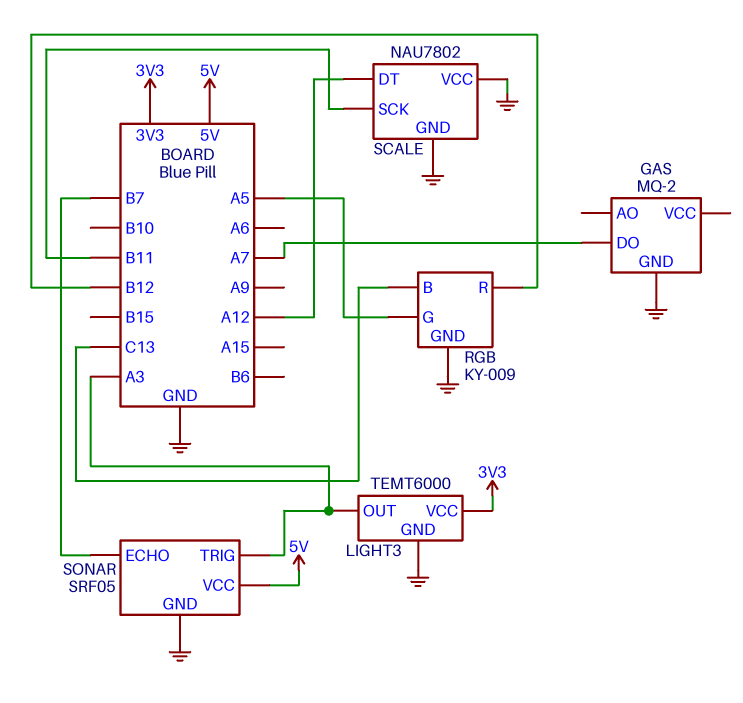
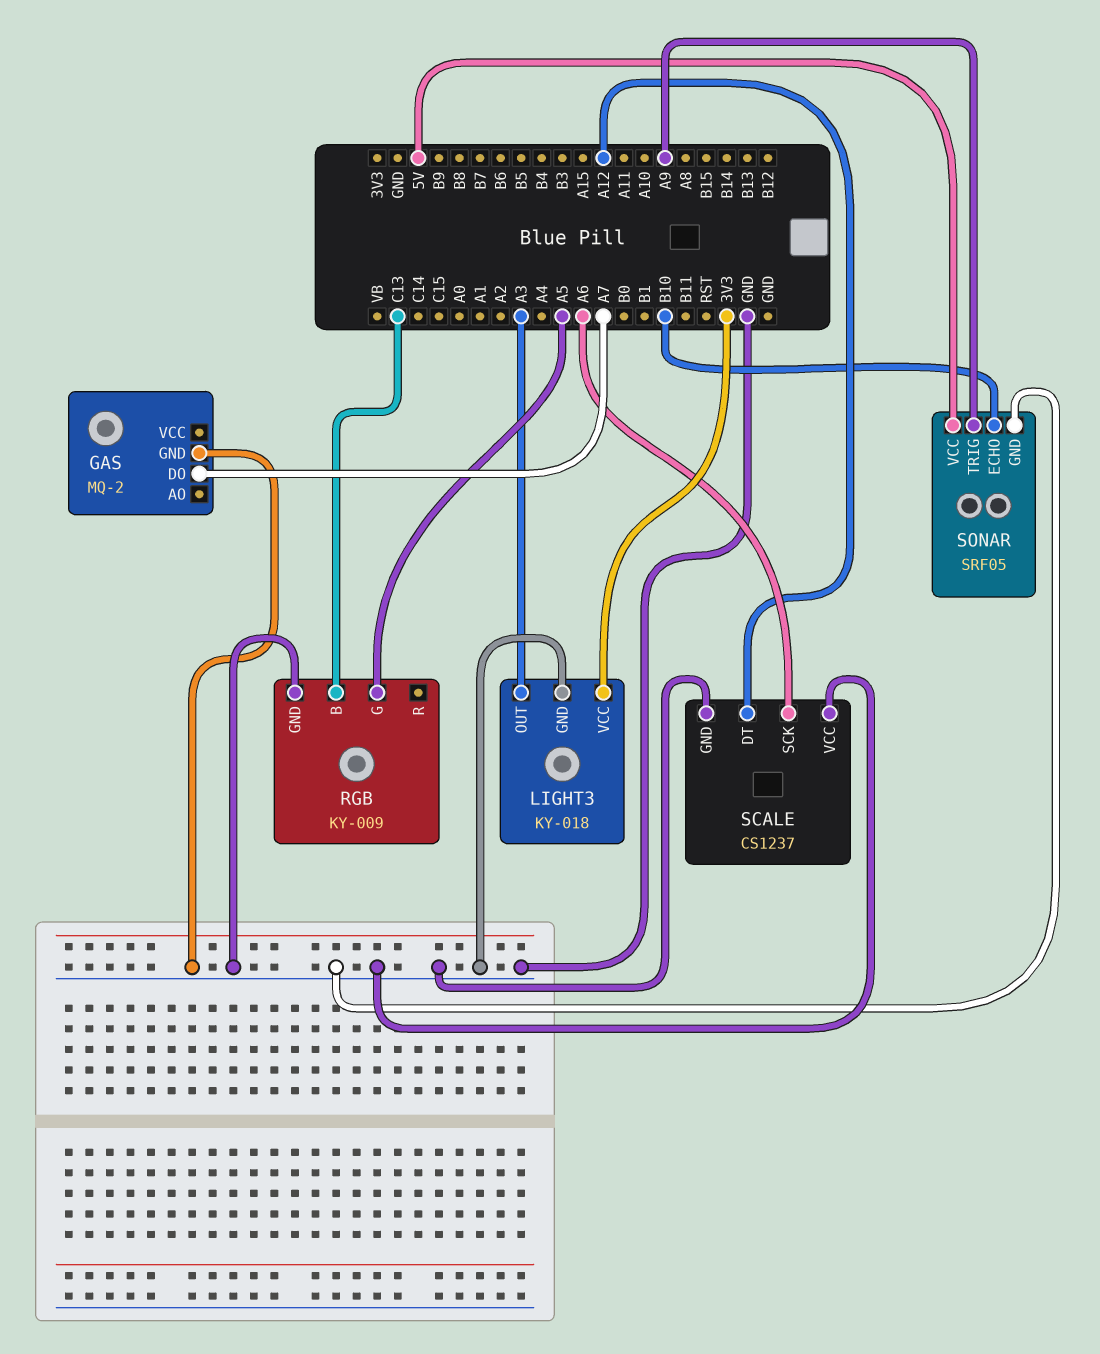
LIGHT3: TEMT6000 -> KY-018
RGB pin R: B12 -> none
SCALE: NAU7802 -> CS1237
SCALE pin SCK: B11 -> A6
SONAR pin ECHO: B7 -> B10
SONAR pin TRIG: A3 -> A9

